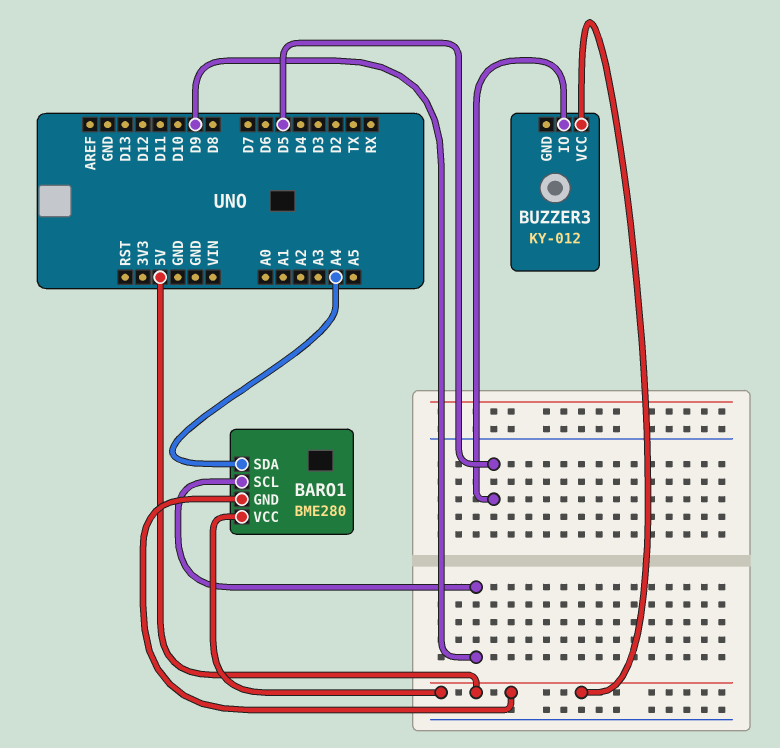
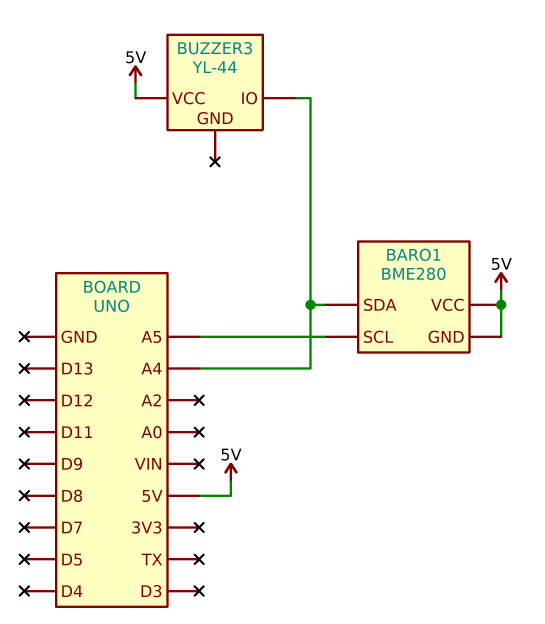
BARO1 pin SCL: D9 -> A5
BUZZER3: KY-012 -> YL-44
BUZZER3 pin IO: D5 -> A4

